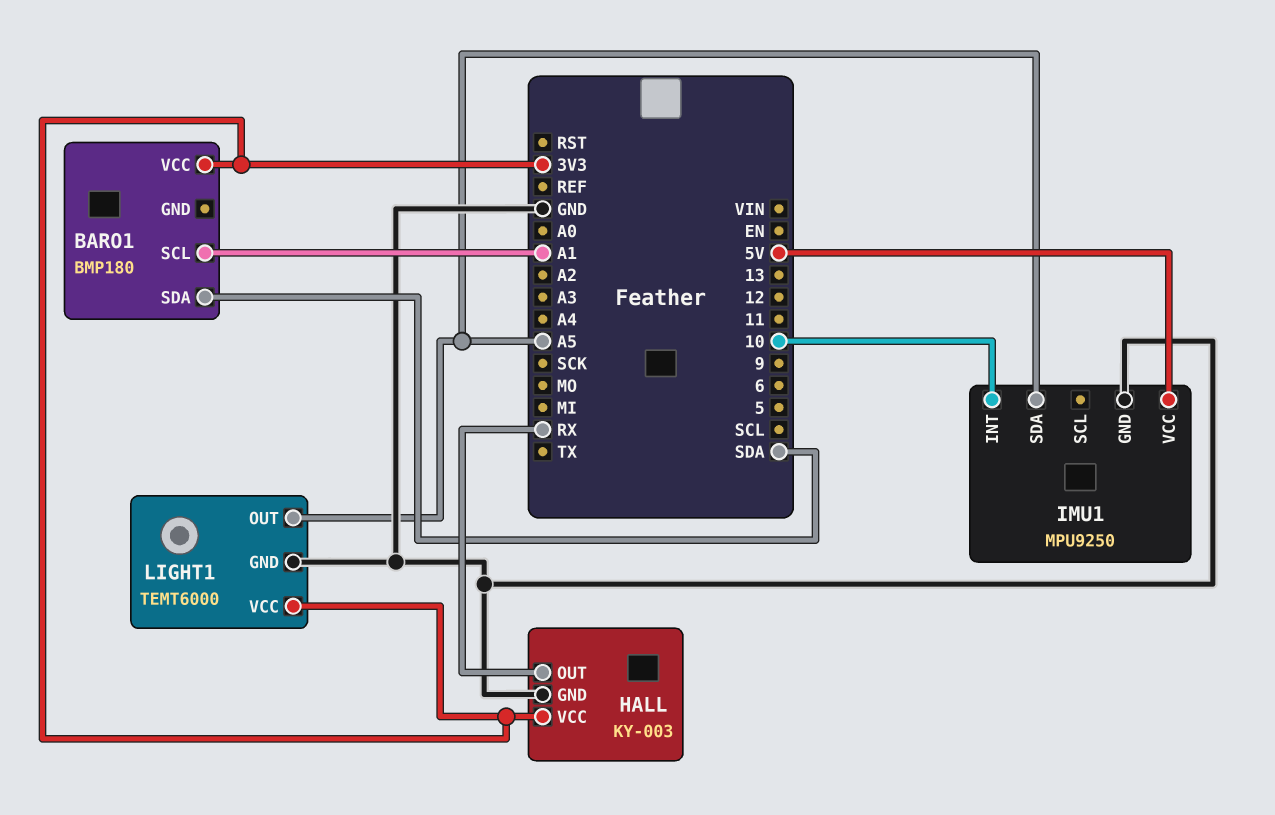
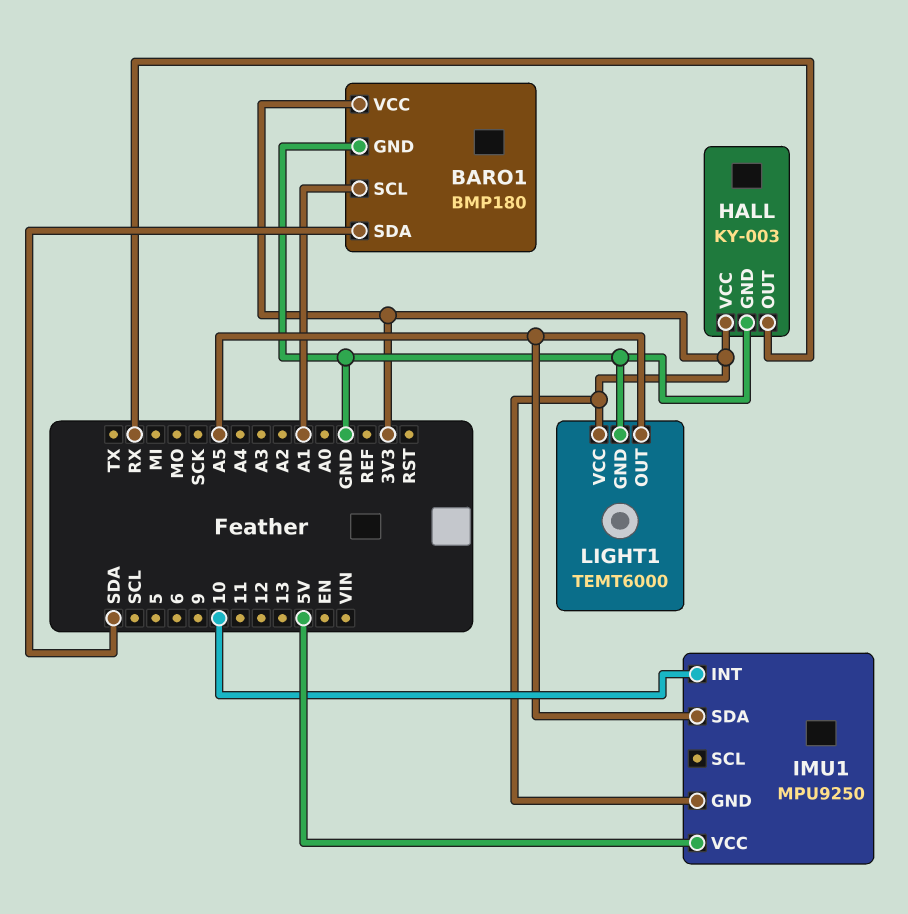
BARO1 pin GND: none -> GND
IMU1 pin GND: GND -> 3V3

